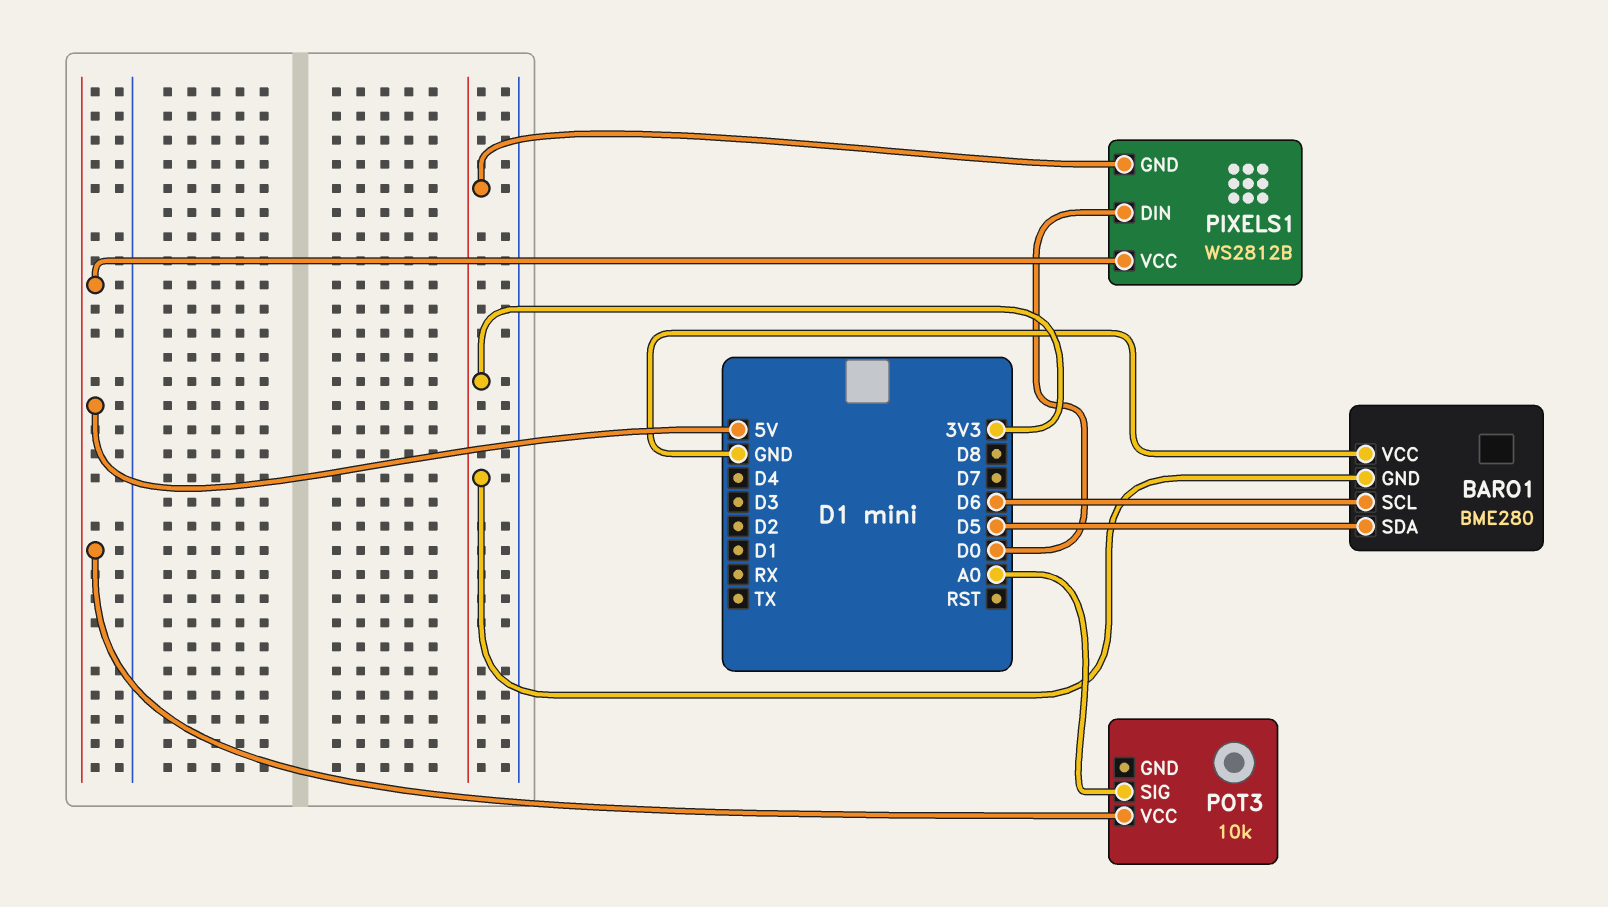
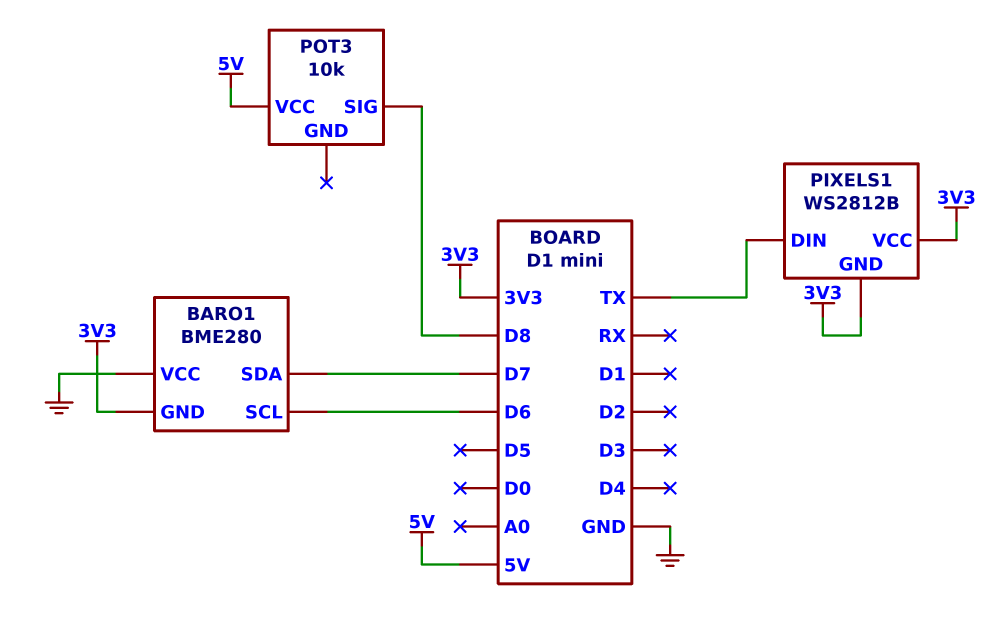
BARO1 pin SDA: D5 -> D7
PIXELS1 pin DIN: D0 -> TX
PIXELS1 pin VCC: 5V -> 3V3
POT3 pin SIG: A0 -> D8

